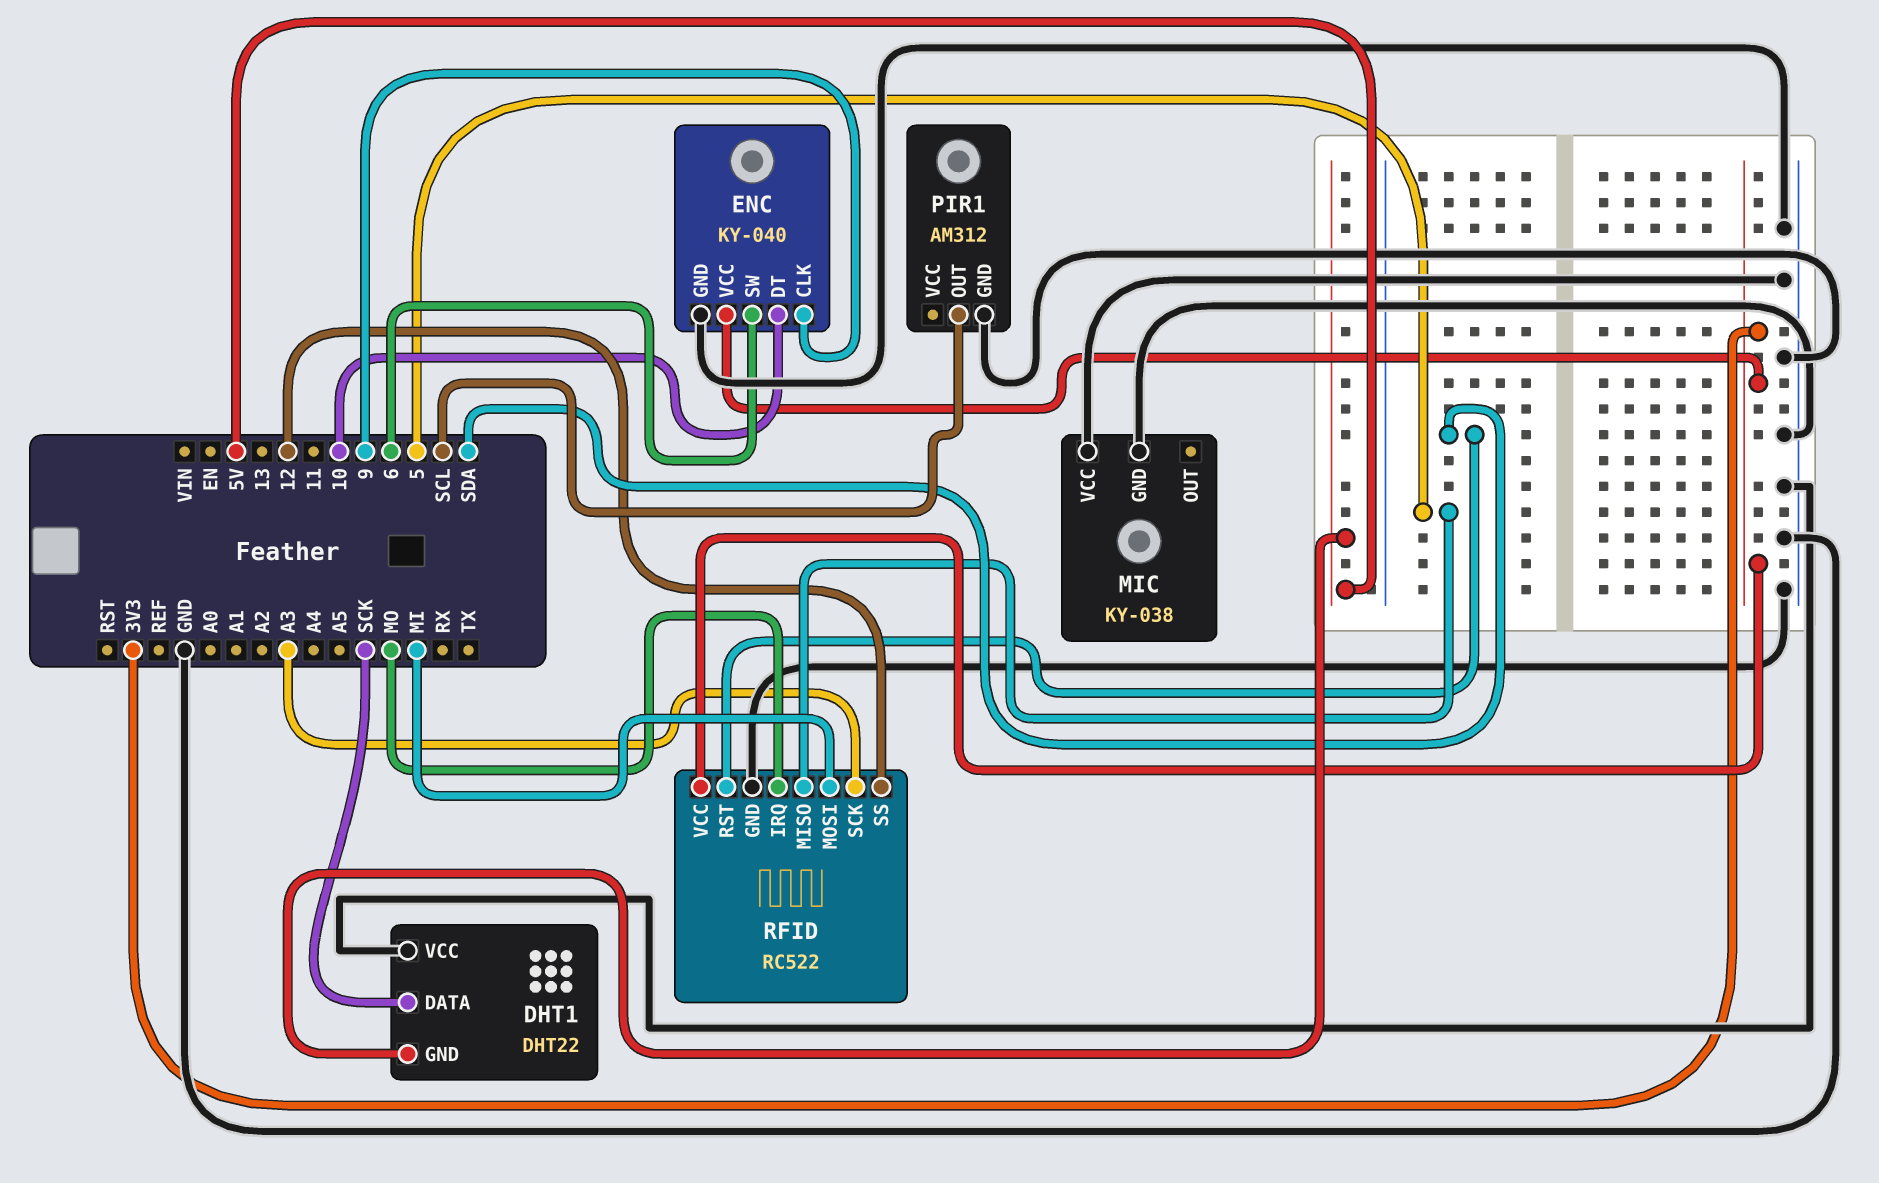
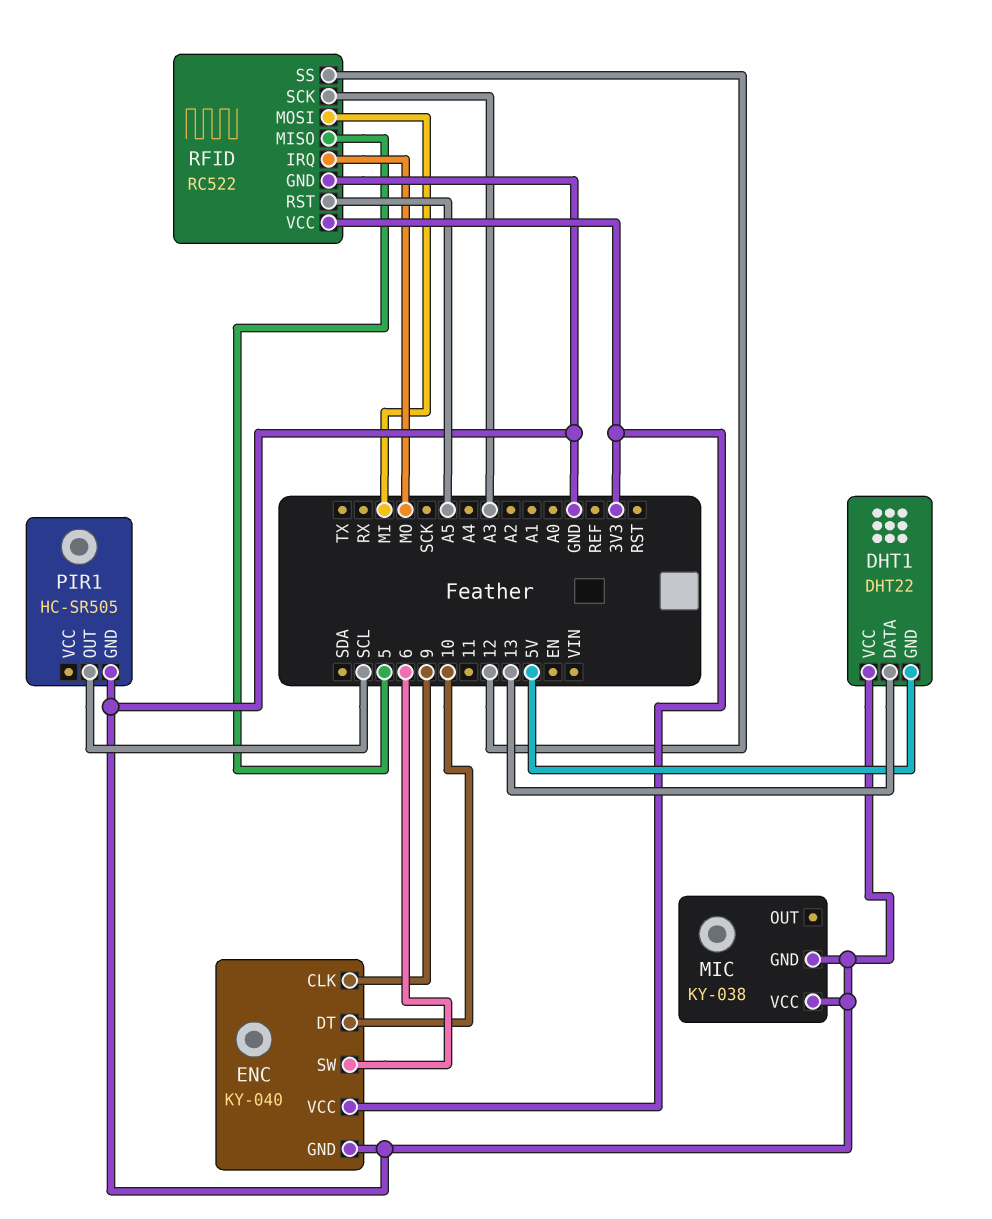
DHT1 pin DATA: SCK -> 13
PIR1: AM312 -> HC-SR505
RFID pin RST: SDA -> A5

